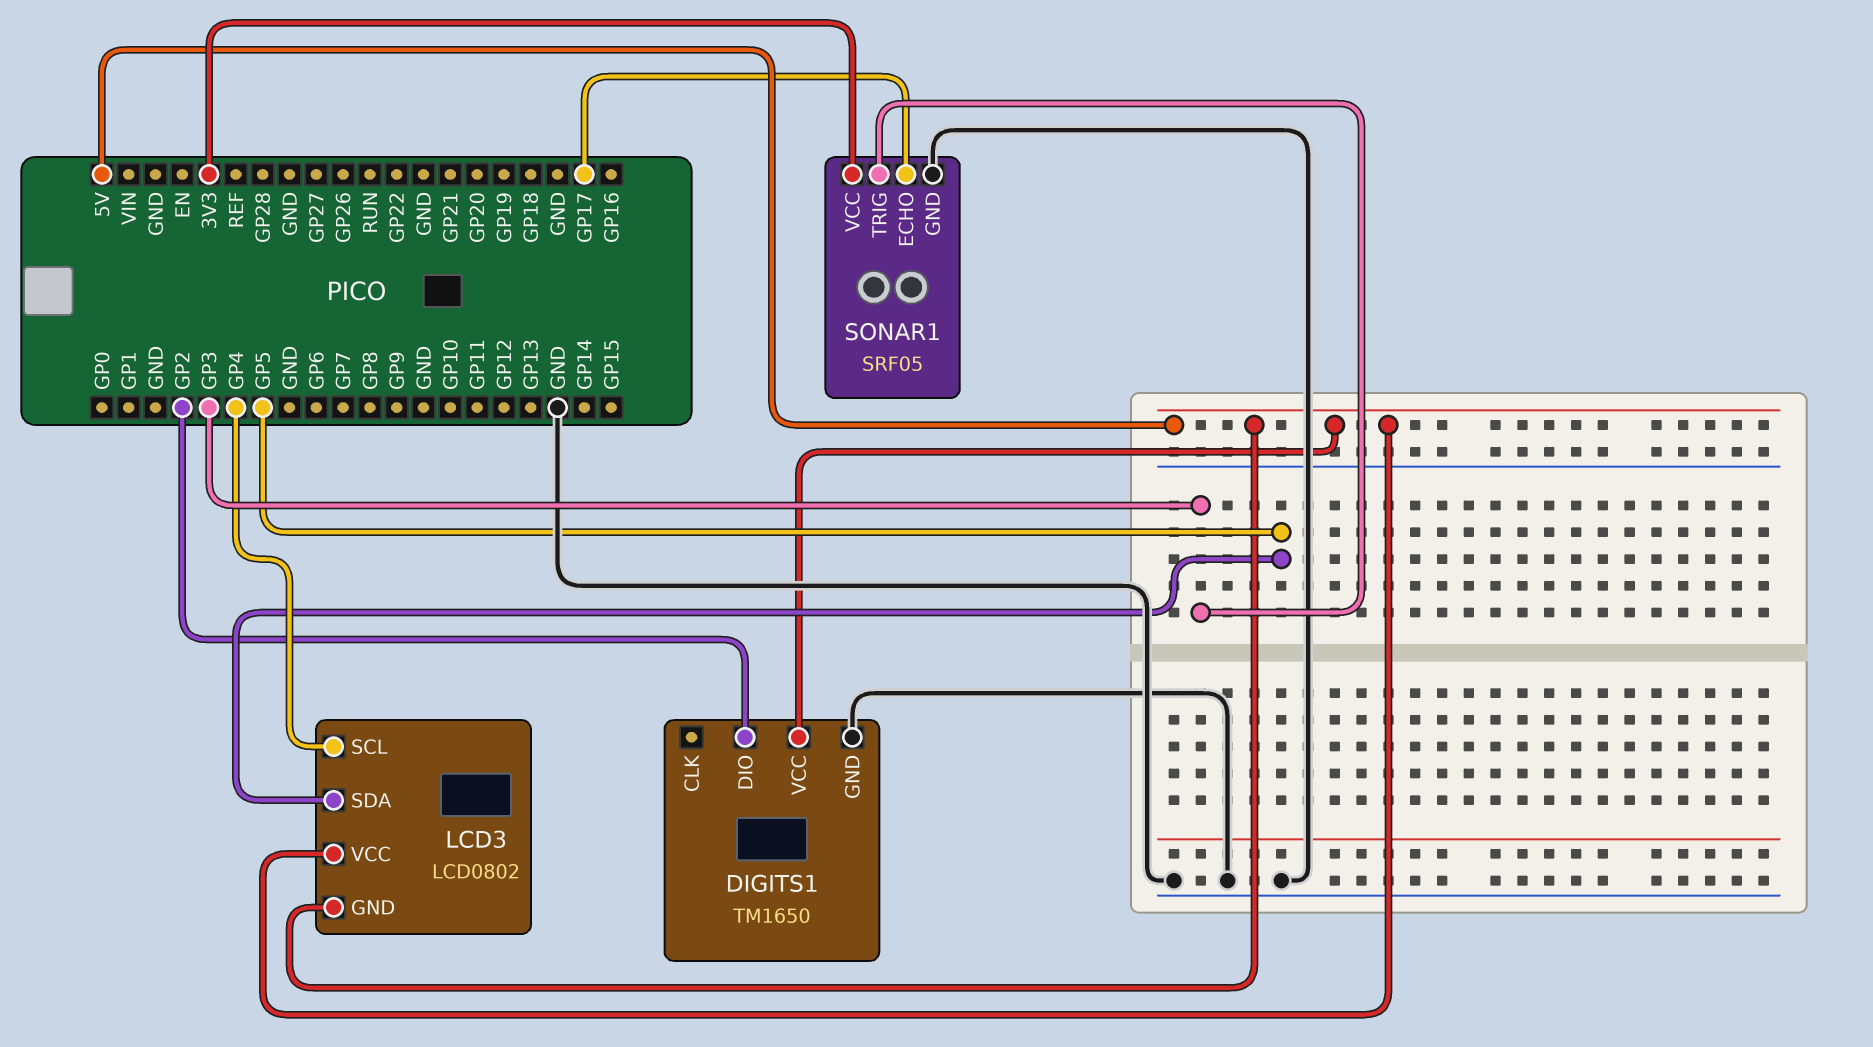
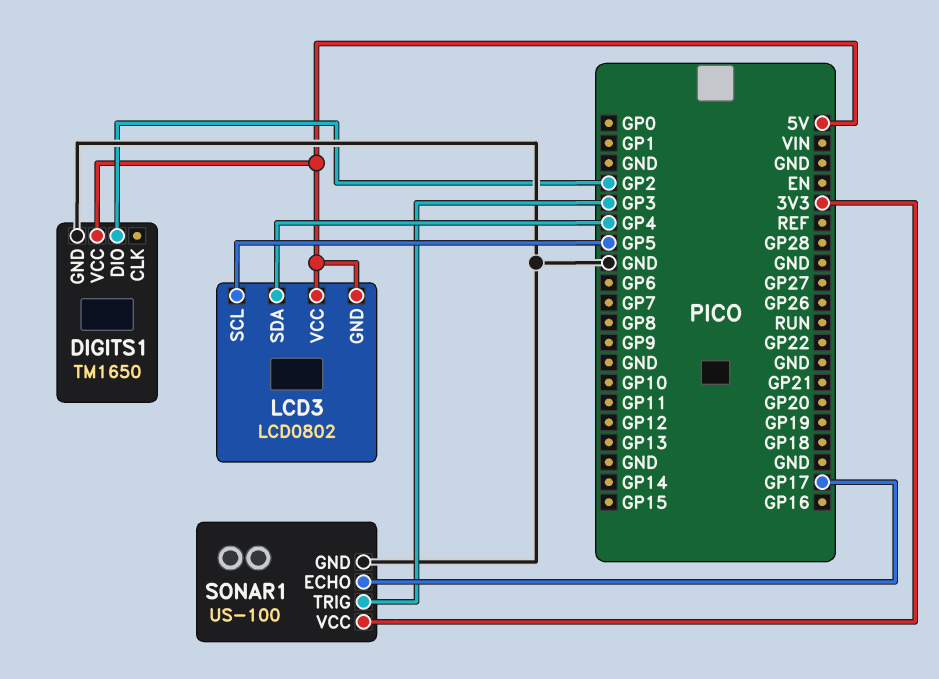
LCD3 pin SCL: GP4 -> GP5
LCD3 pin SDA: GP5 -> GP4
SONAR1: SRF05 -> US-100

